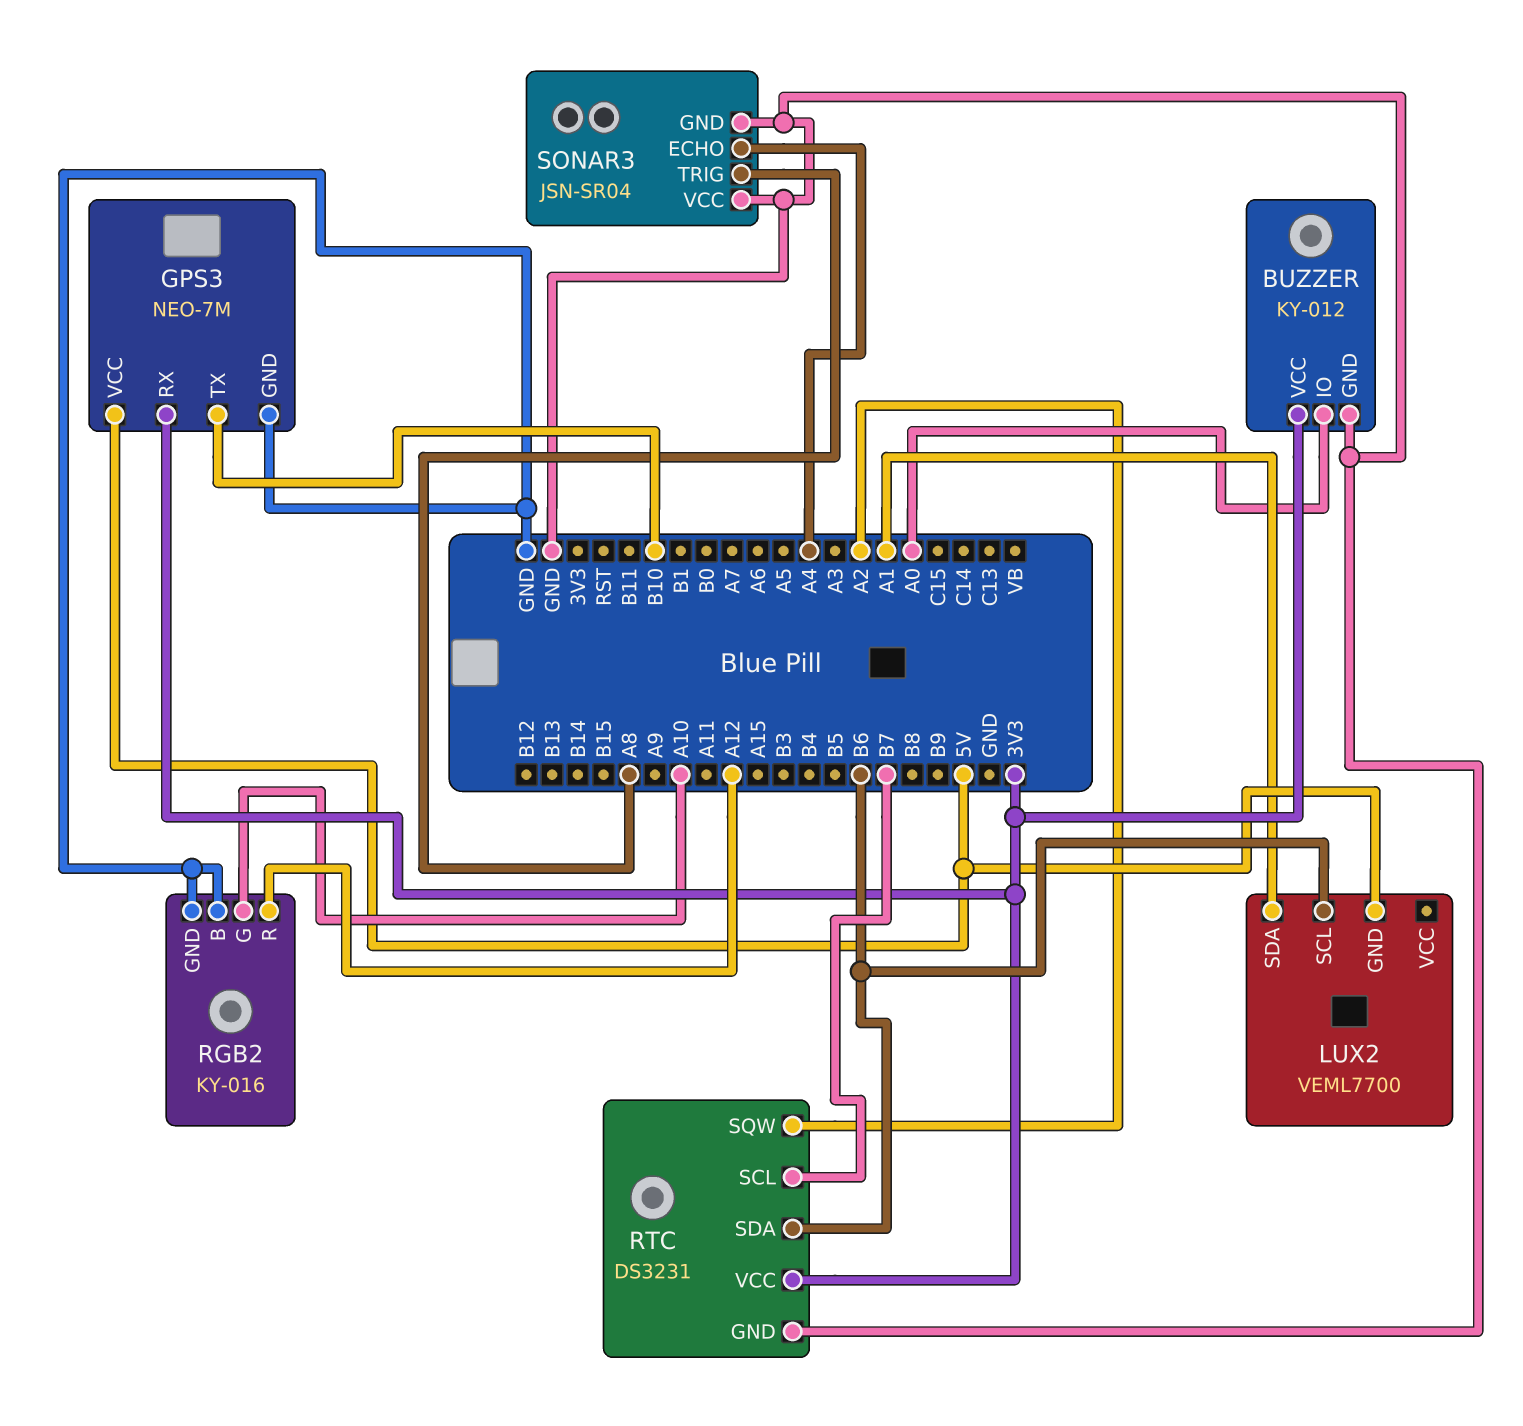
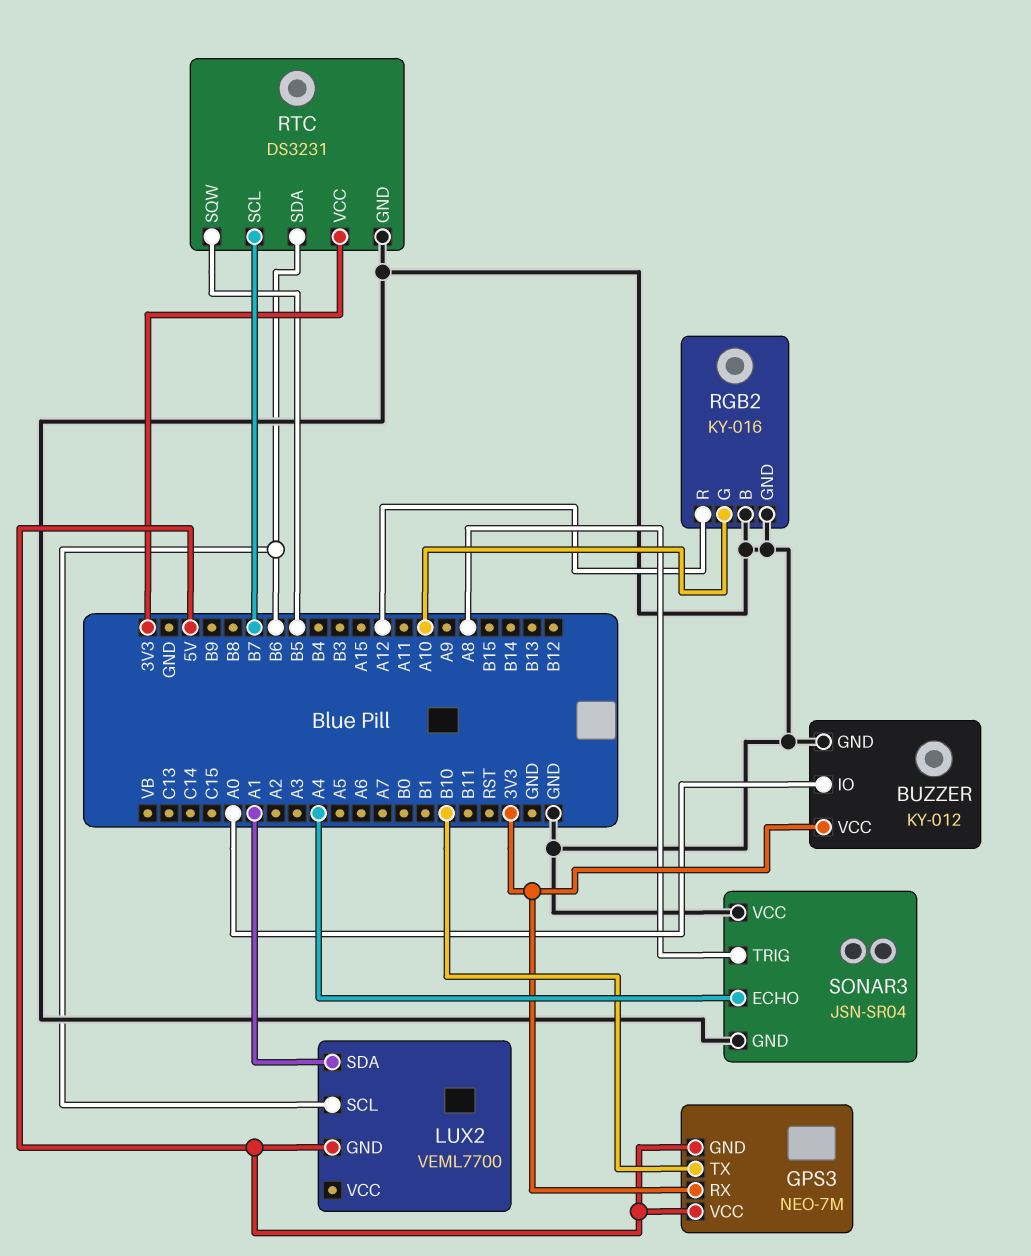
GPS3 pin GND: GND -> 5V
RTC pin SQW: A2 -> B5

